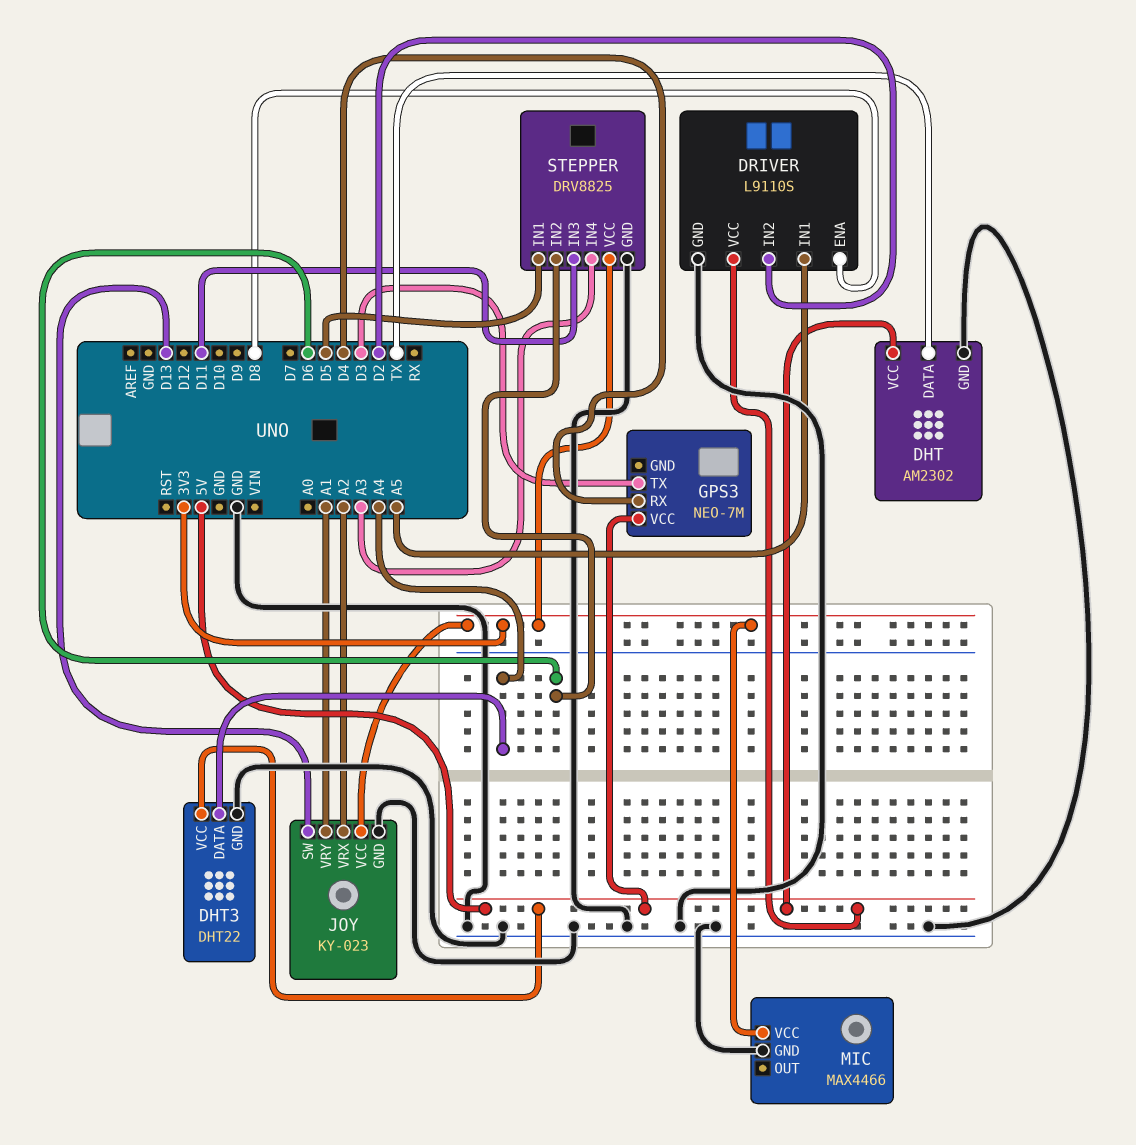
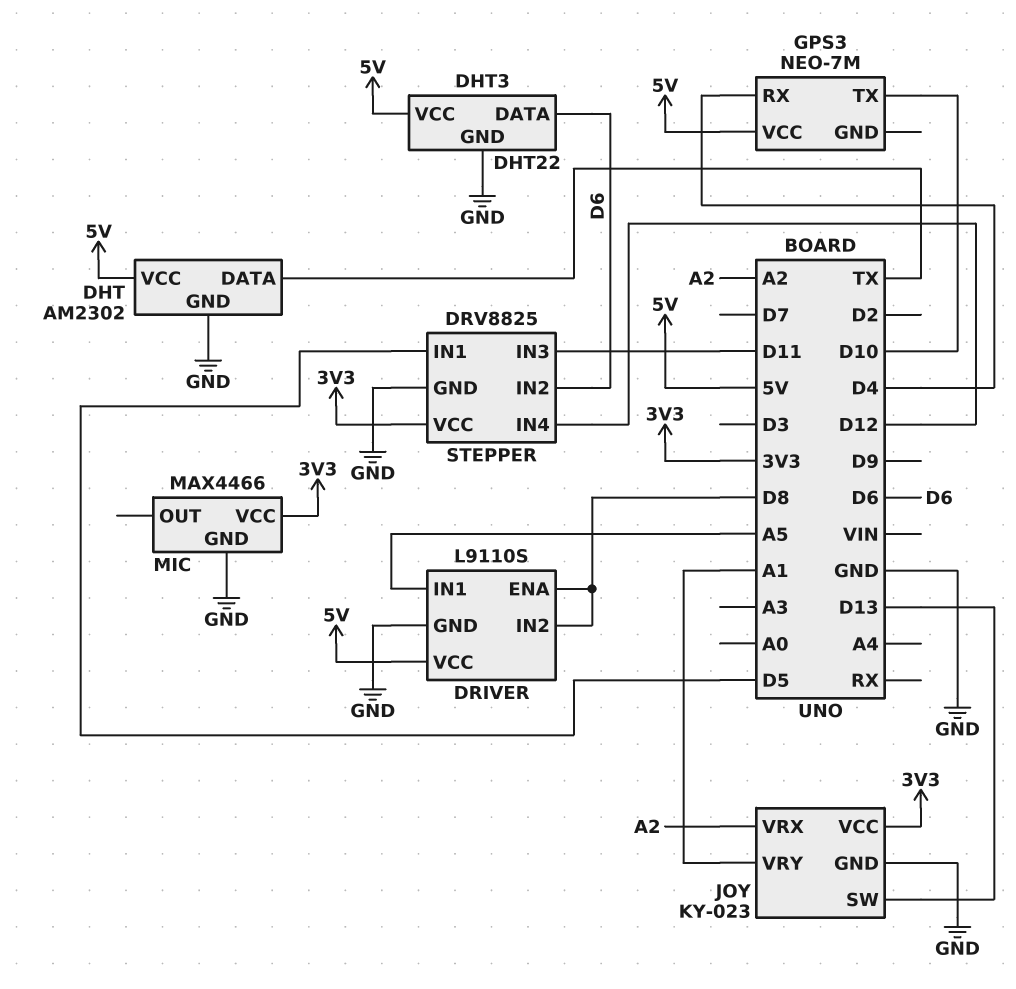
DHT3 pin DATA: A4 -> D6
DRIVER pin IN2: D2 -> D8
GPS3 pin TX: D3 -> D10
STEPPER pin IN4: A3 -> D12

